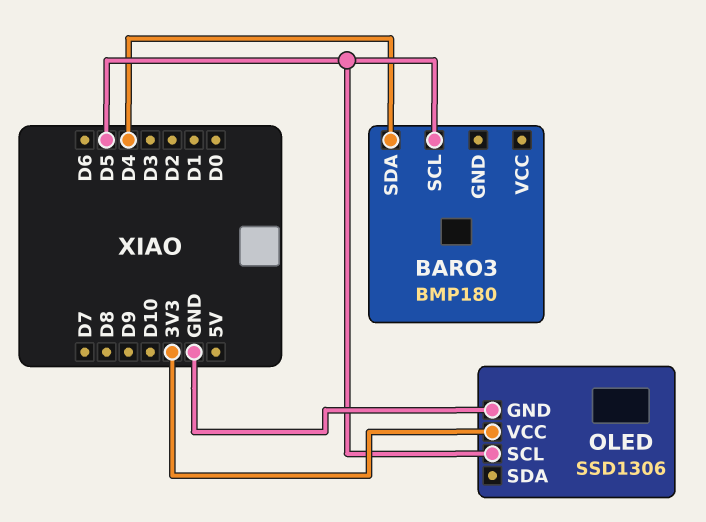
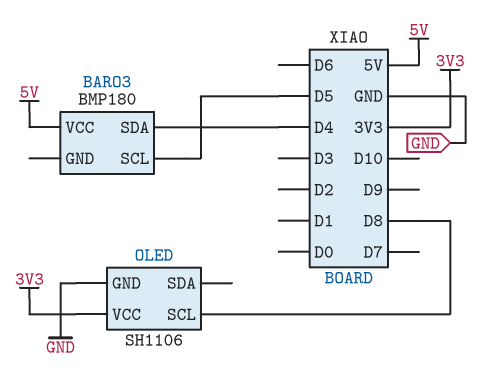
BARO3 pin VCC: none -> 5V
OLED: SSD1306 -> SH1106
OLED pin SCL: D5 -> D8

